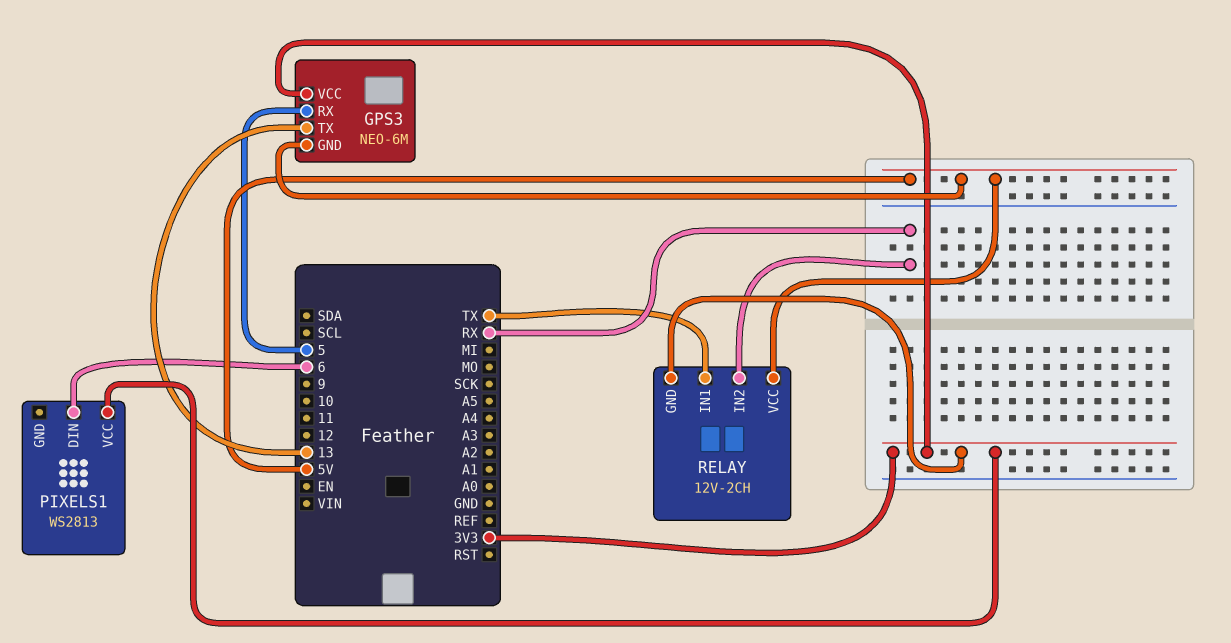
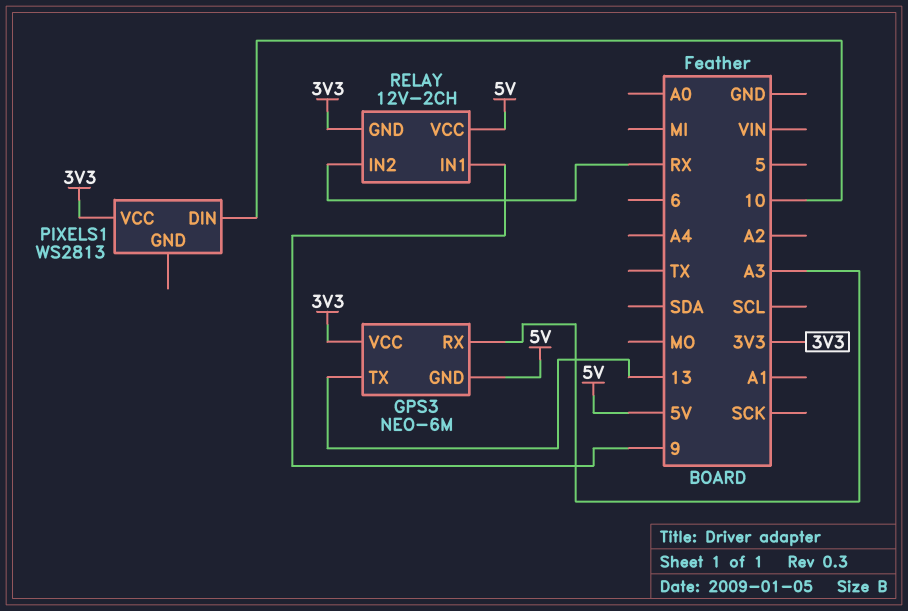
GPS3 pin RX: 5 -> A3
PIXELS1 pin DIN: 6 -> 10
RELAY pin IN1: TX -> 9

